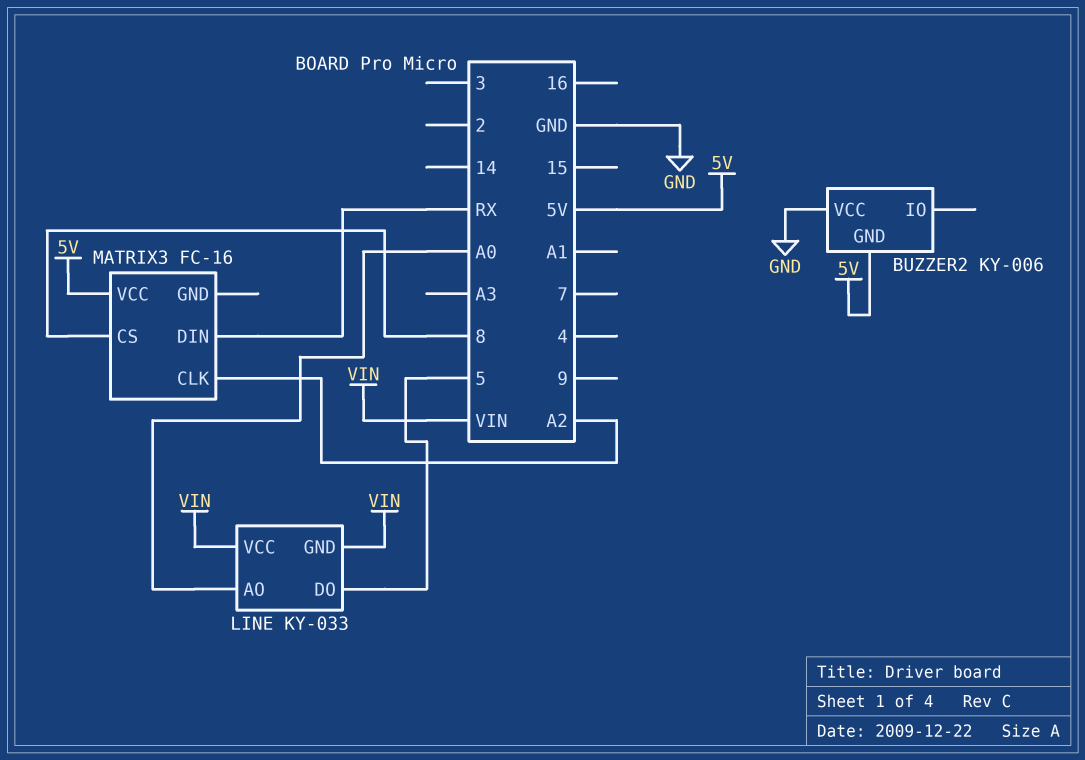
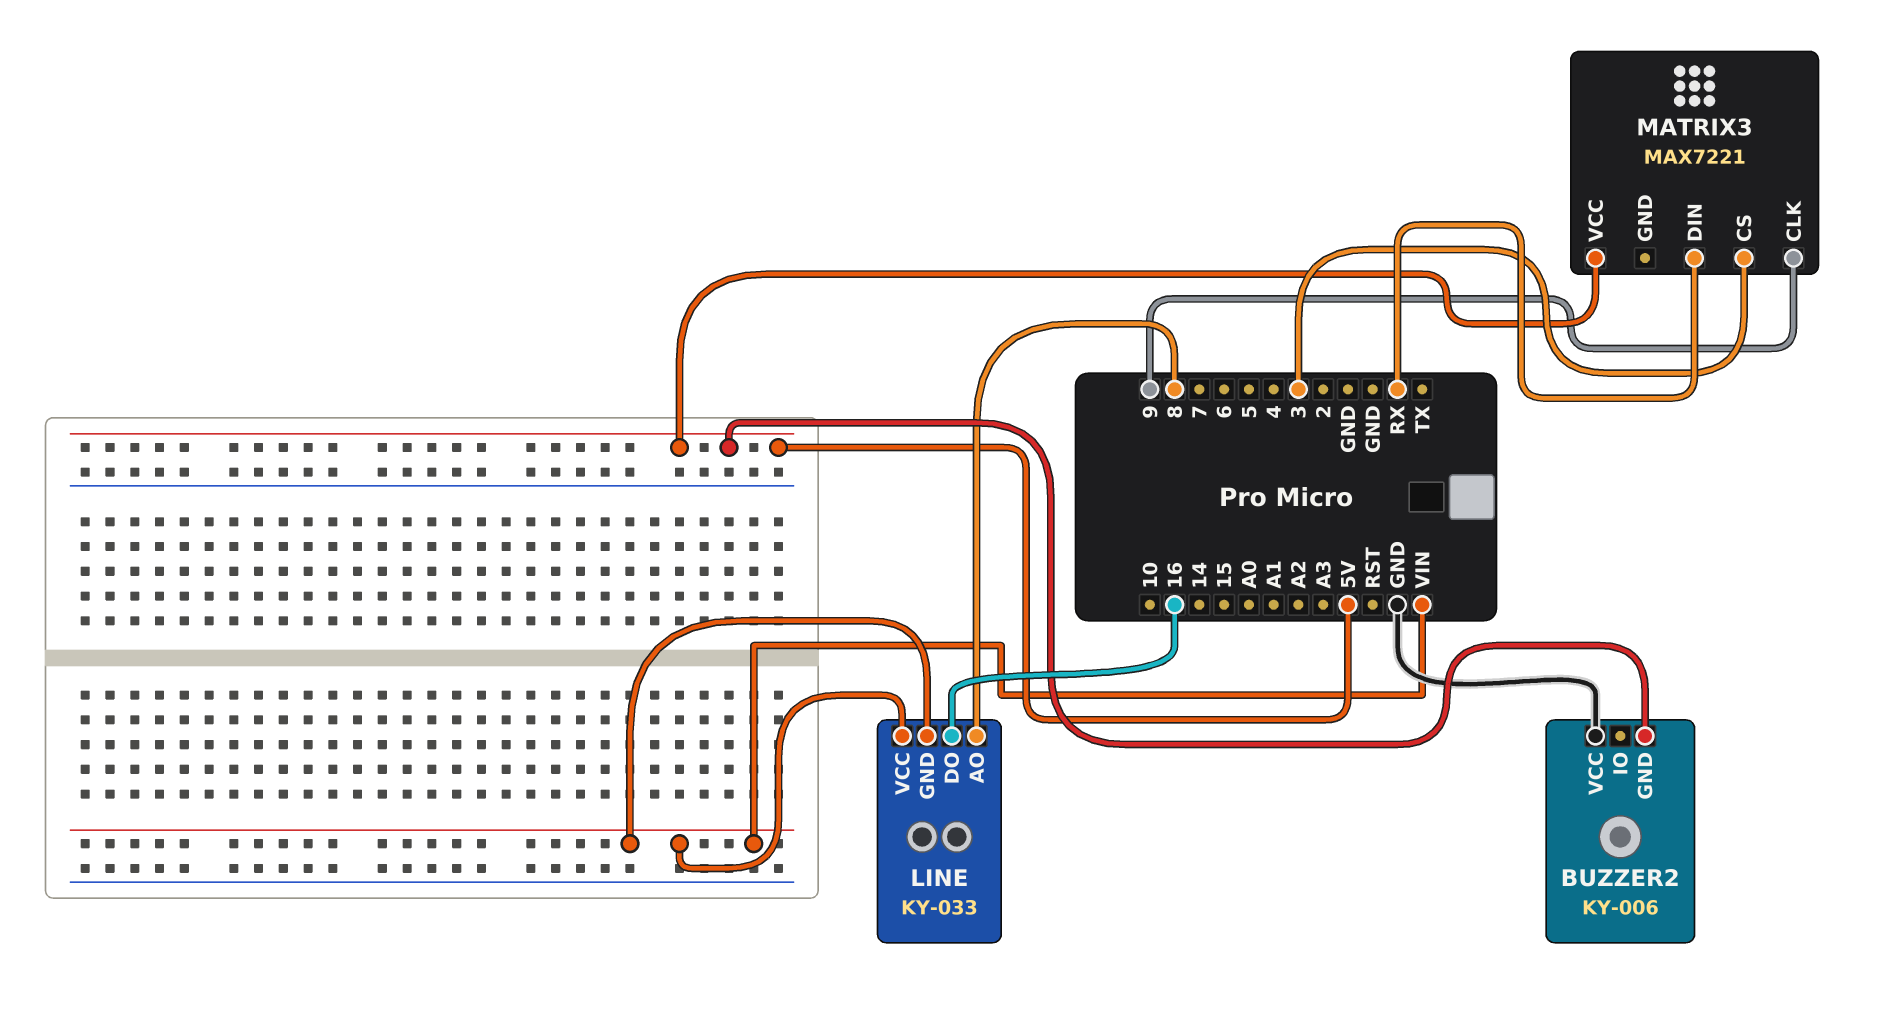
LINE pin AO: A0 -> 8
LINE pin DO: 5 -> 16
MATRIX3: FC-16 -> MAX7221
MATRIX3 pin CLK: A2 -> 9
MATRIX3 pin CS: 8 -> 3

